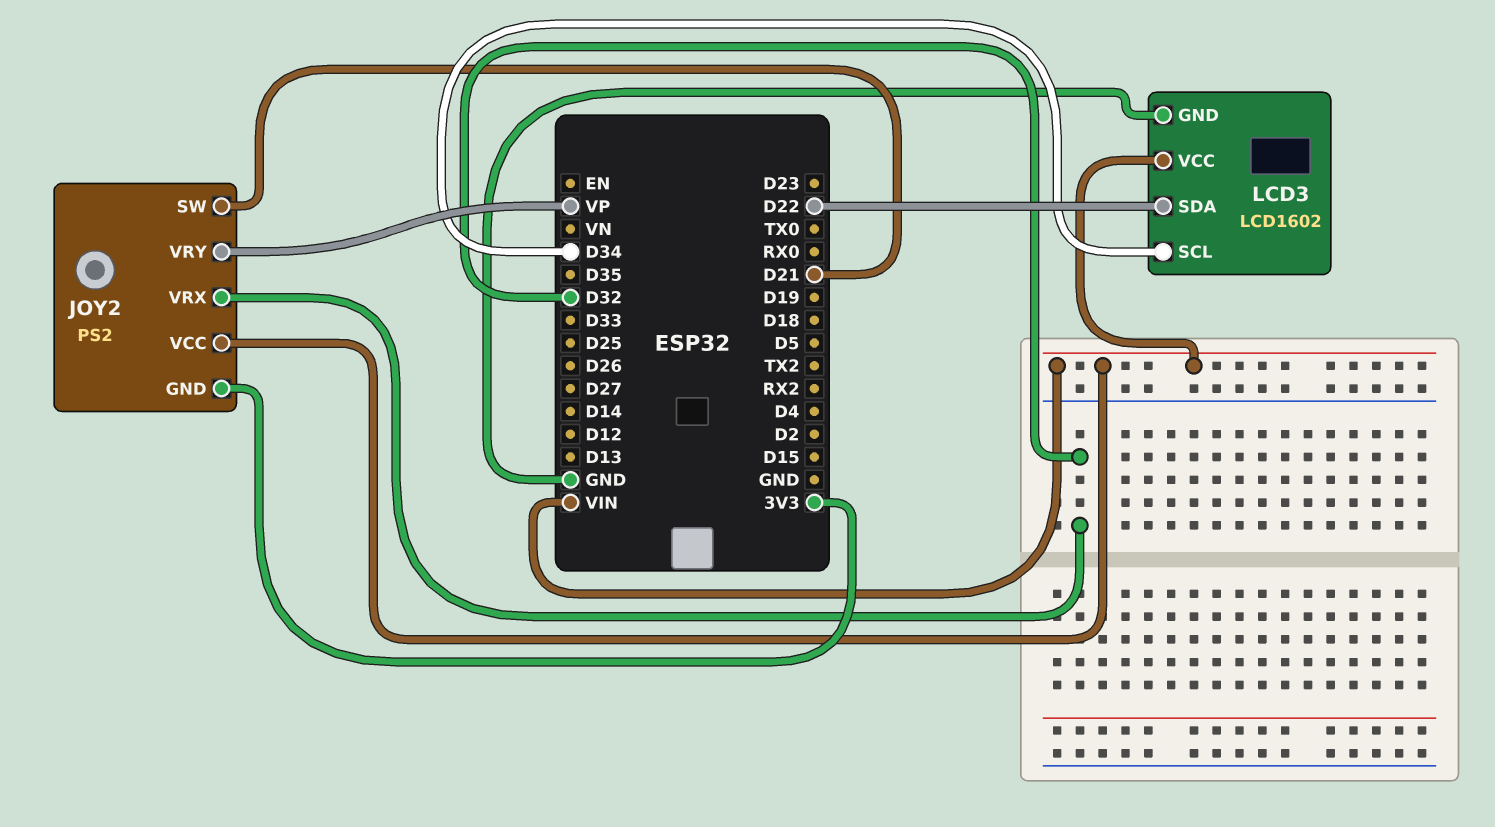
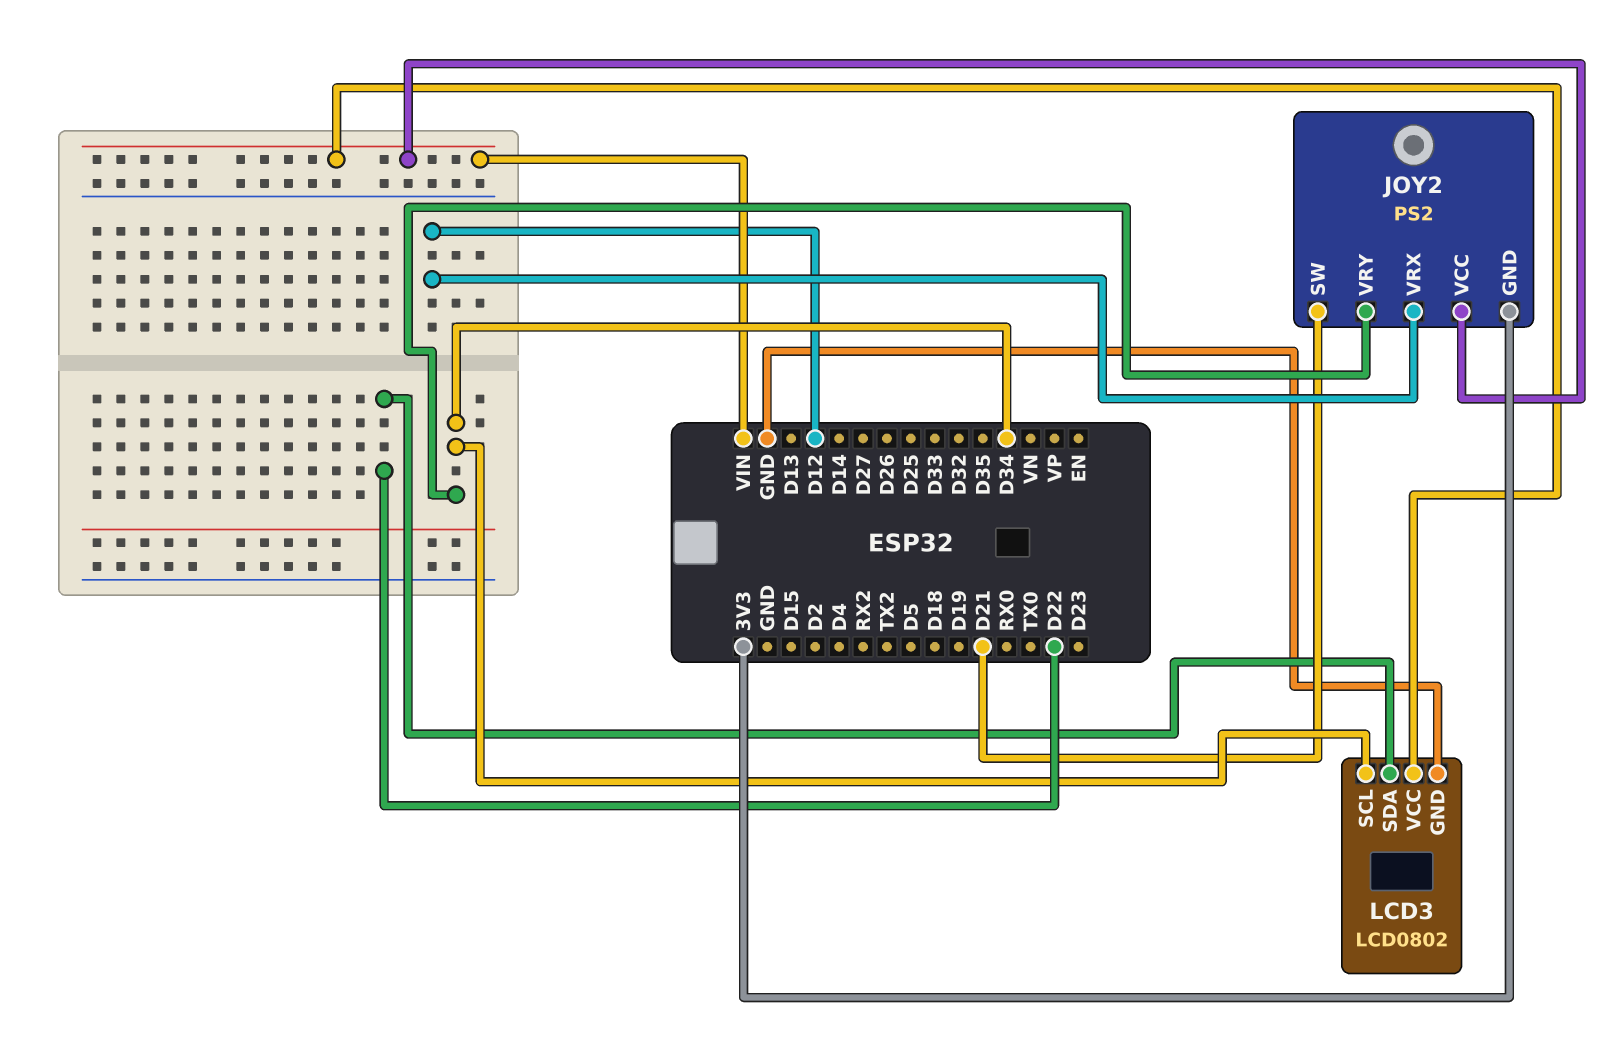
JOY2 pin VRX: D32 -> D12
JOY2 pin VRY: VP -> D34
LCD3: LCD1602 -> LCD0802

